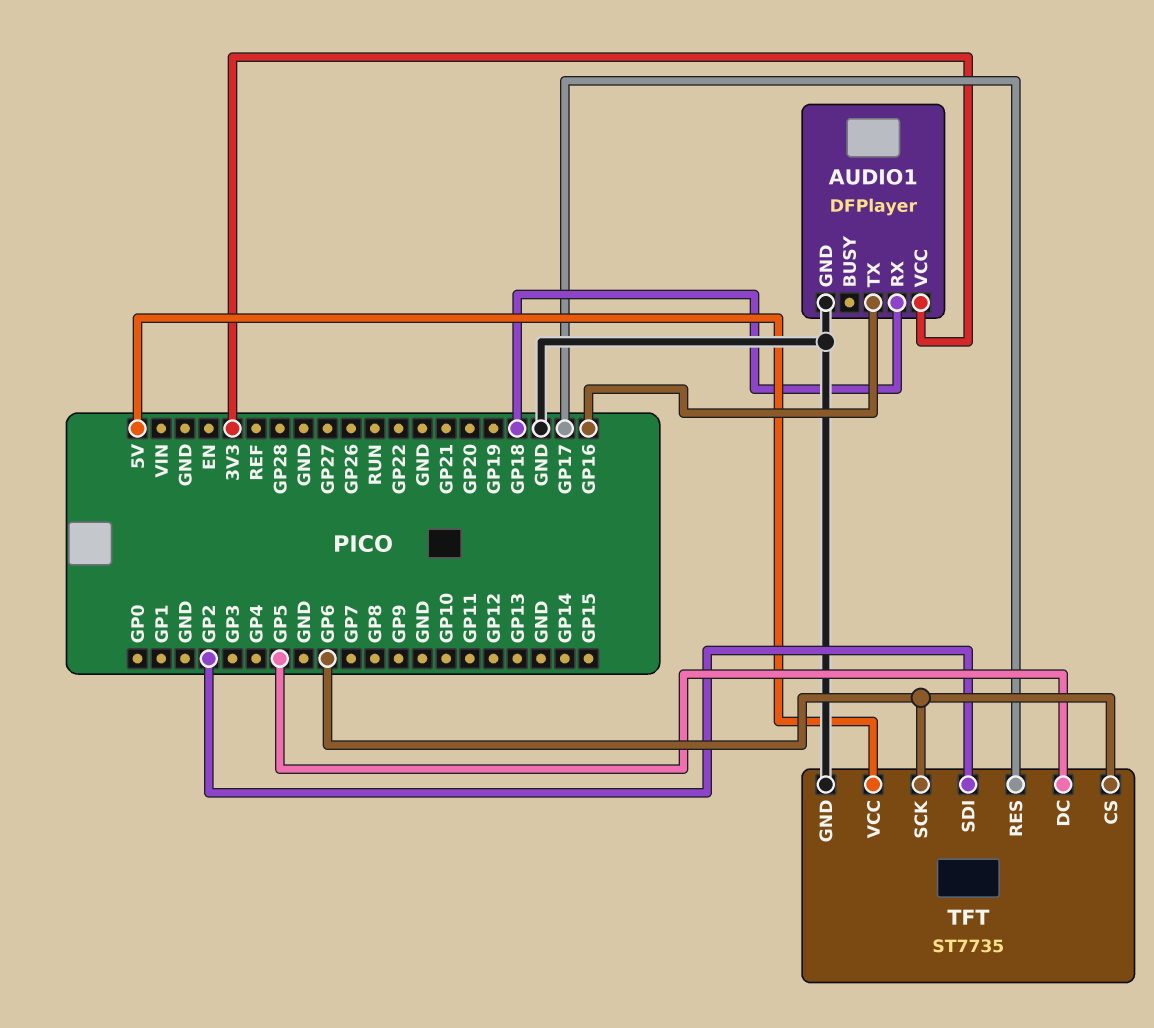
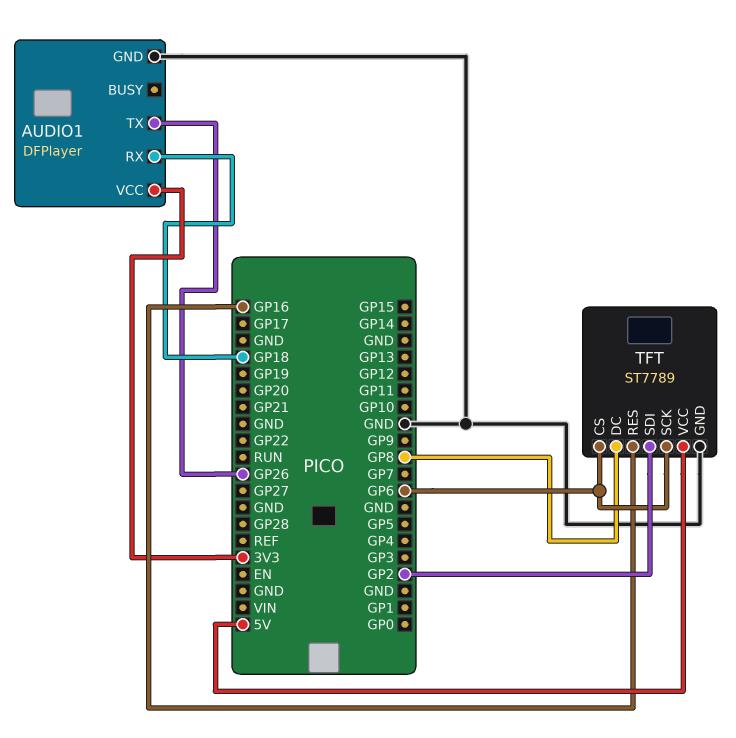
AUDIO1 pin TX: GP16 -> GP26
TFT: ST7735 -> ST7789
TFT pin DC: GP5 -> GP8
TFT pin RES: GP17 -> GP16

